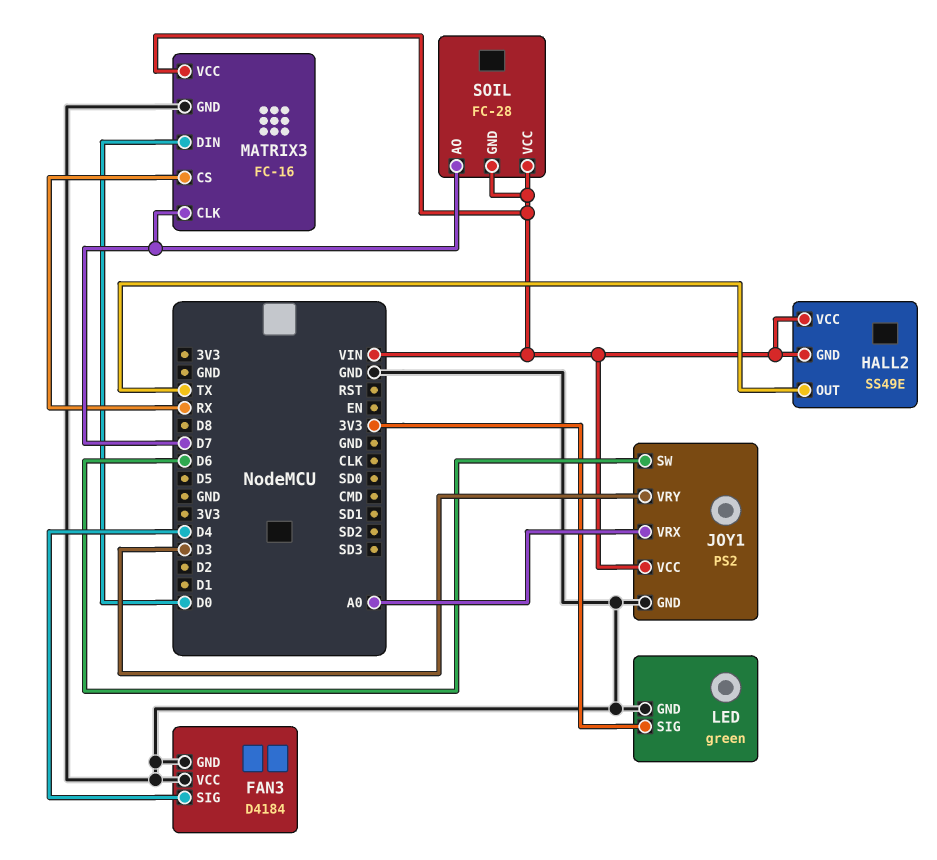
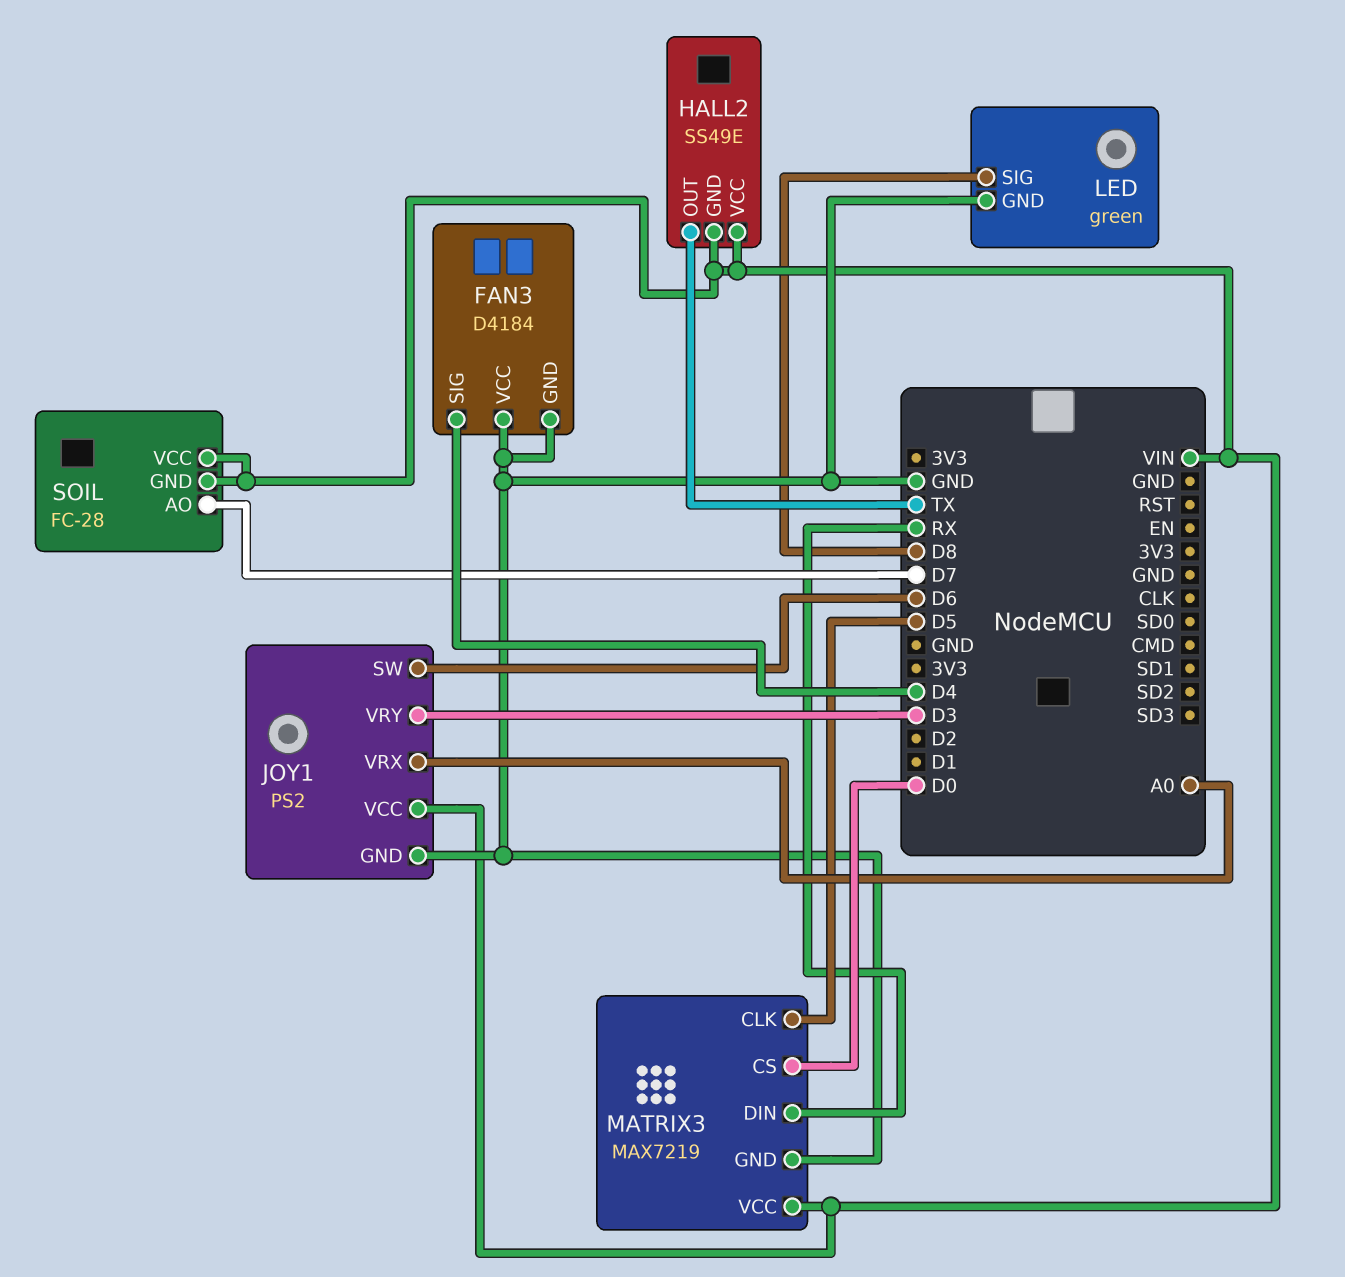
LED pin SIG: 3V3 -> D8
MATRIX3: FC-16 -> MAX7219
MATRIX3 pin CLK: D7 -> D5
MATRIX3 pin CS: RX -> D0
MATRIX3 pin DIN: D0 -> RX

